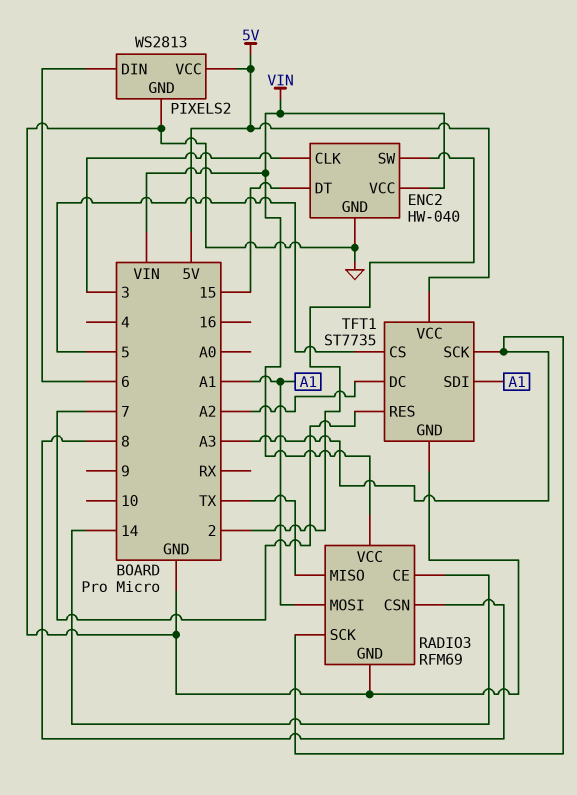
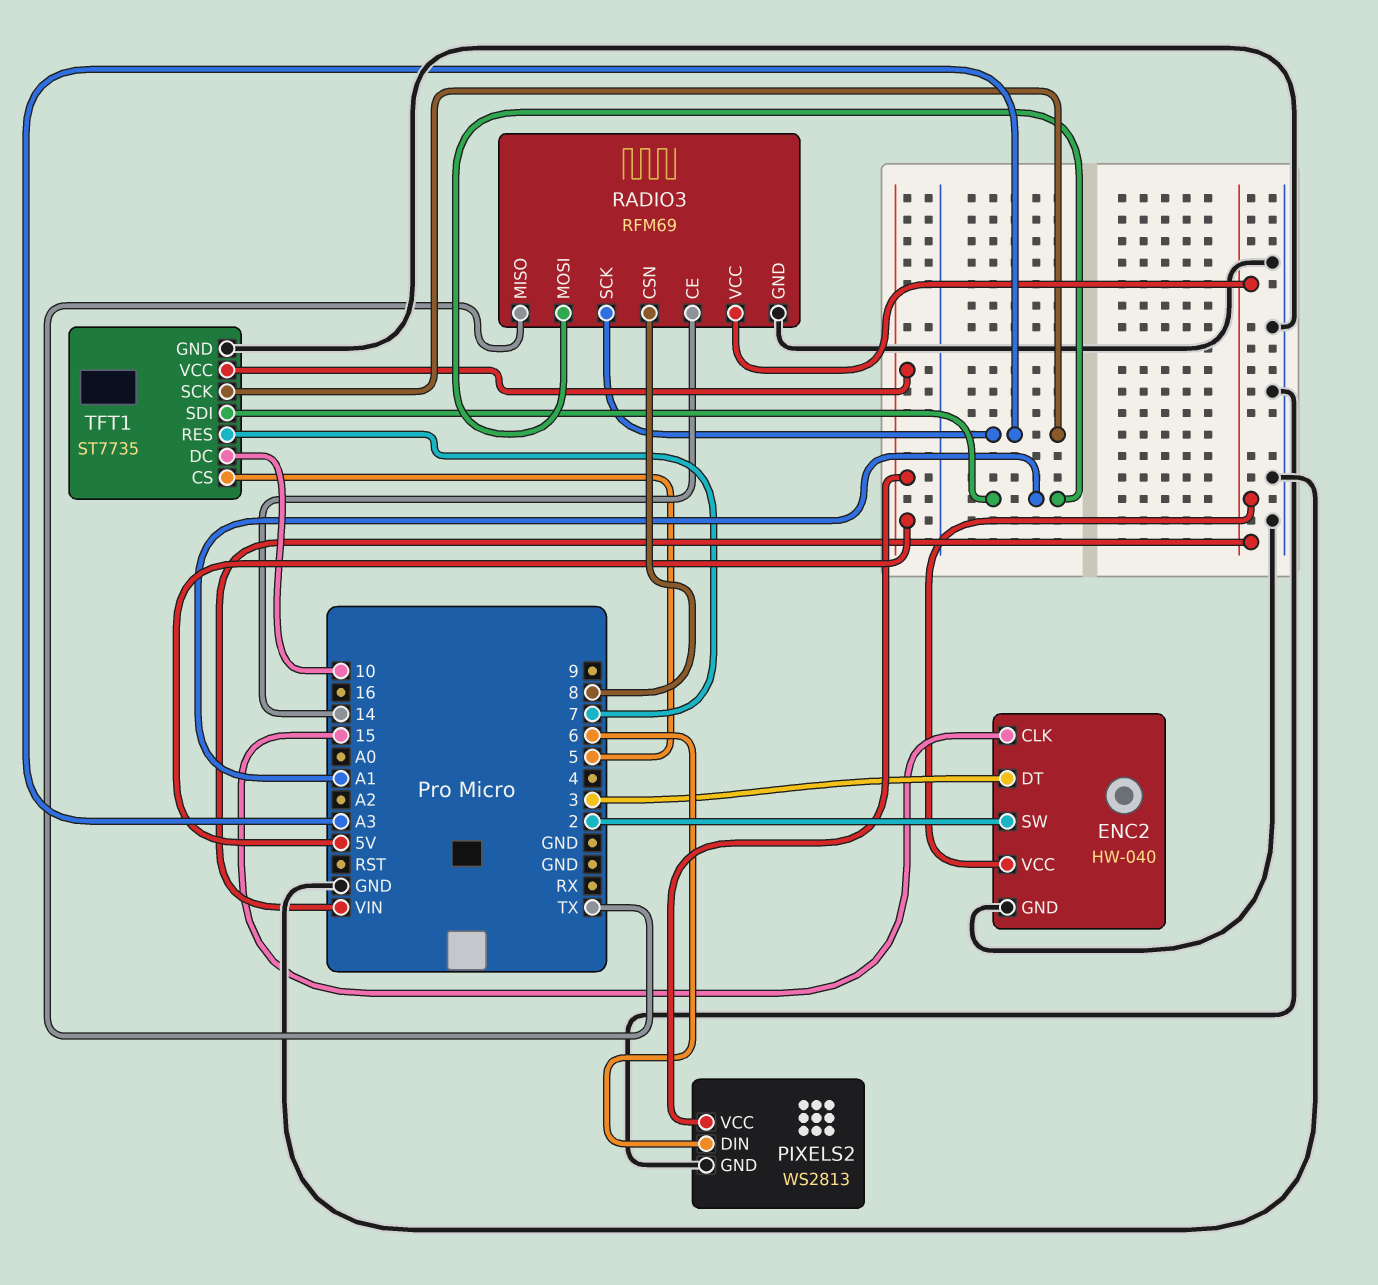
ENC2 pin CLK: 3 -> 15
ENC2 pin DT: 15 -> 3
TFT1 pin DC: A2 -> 10

